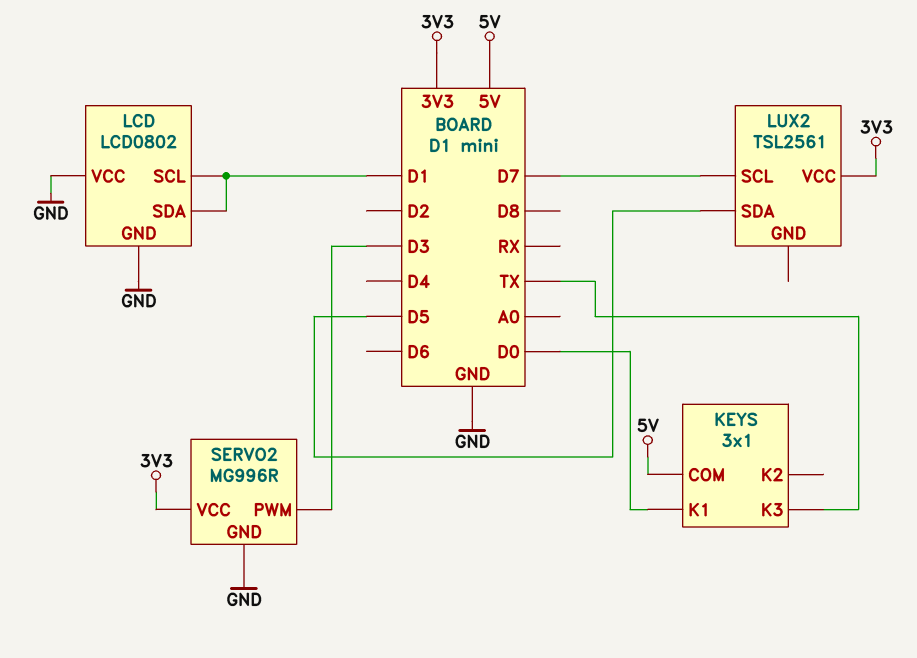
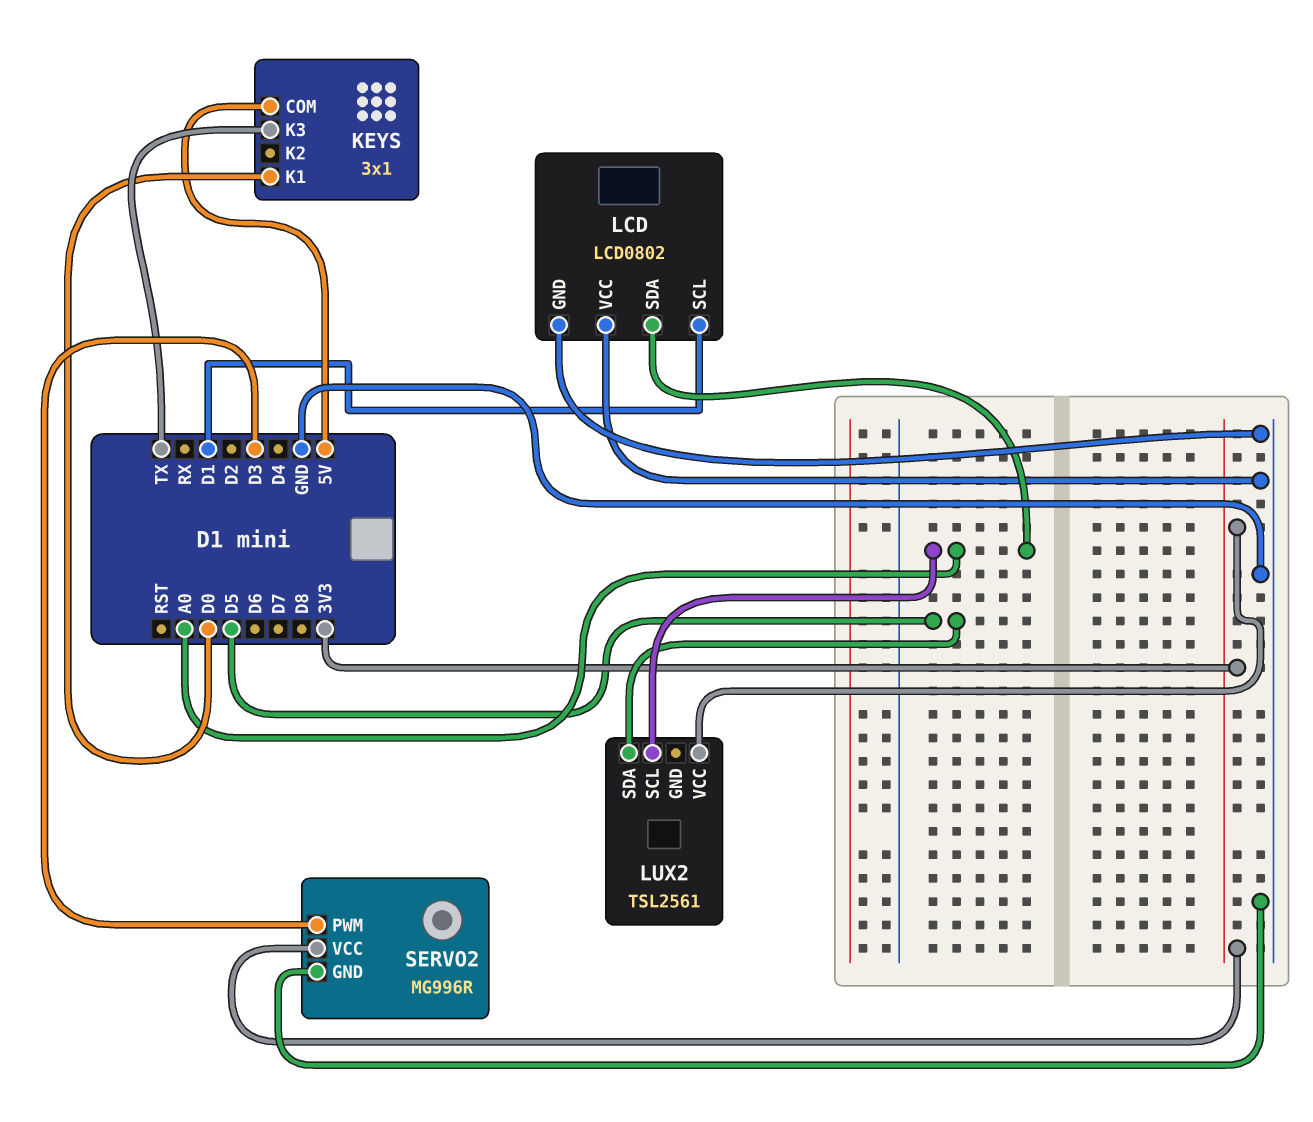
LCD pin SDA: D1 -> A0
LUX2 pin SCL: D7 -> A0

